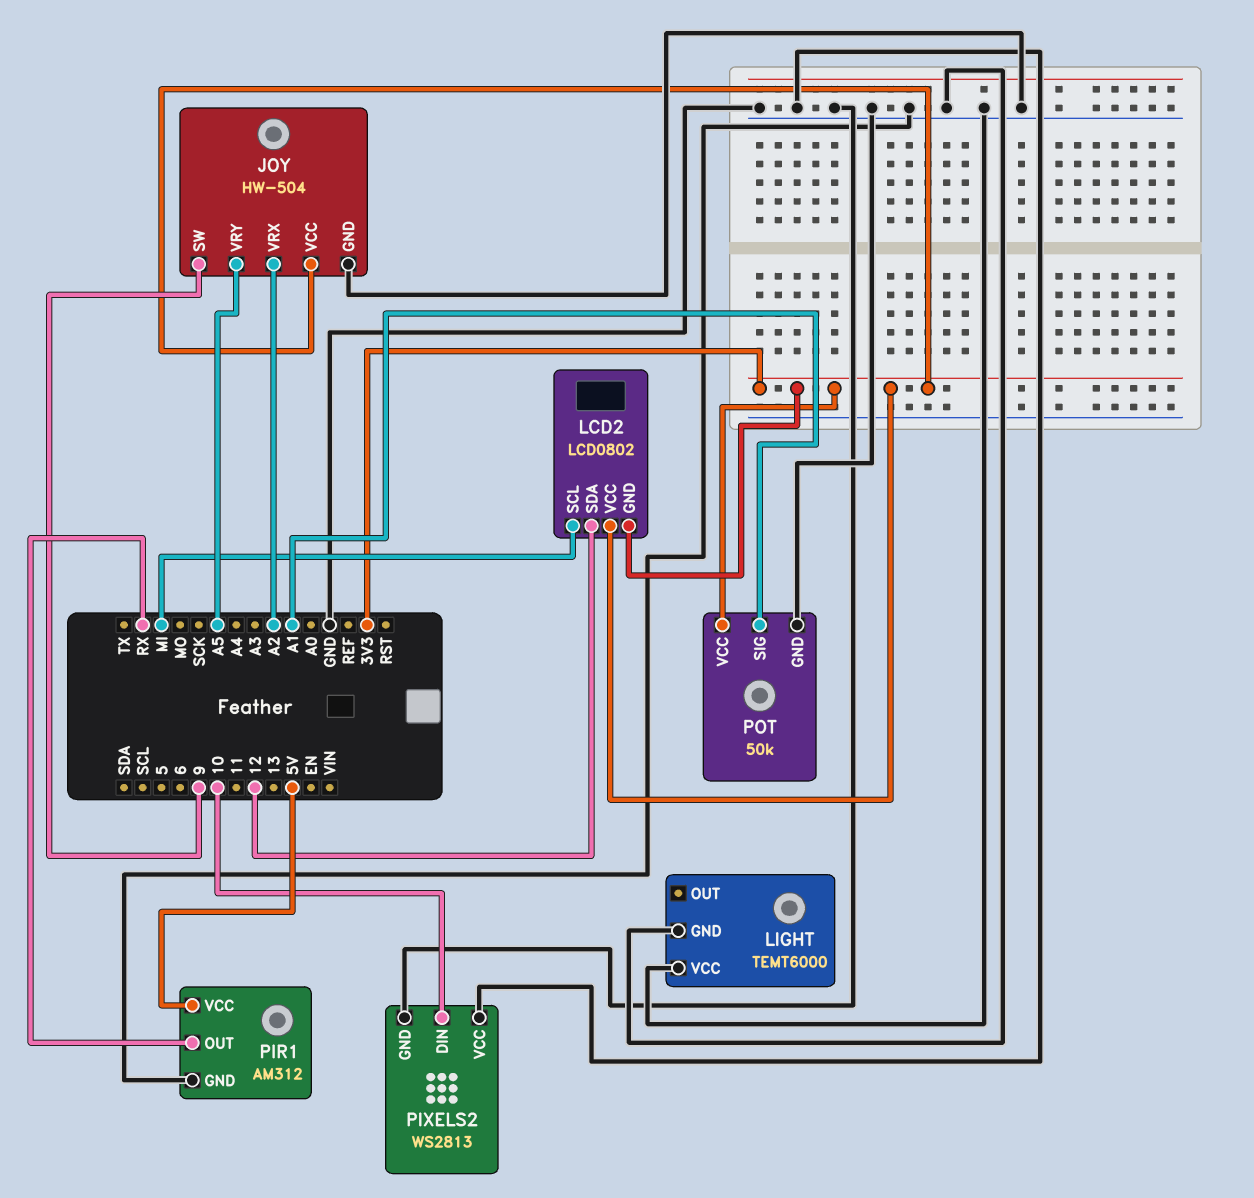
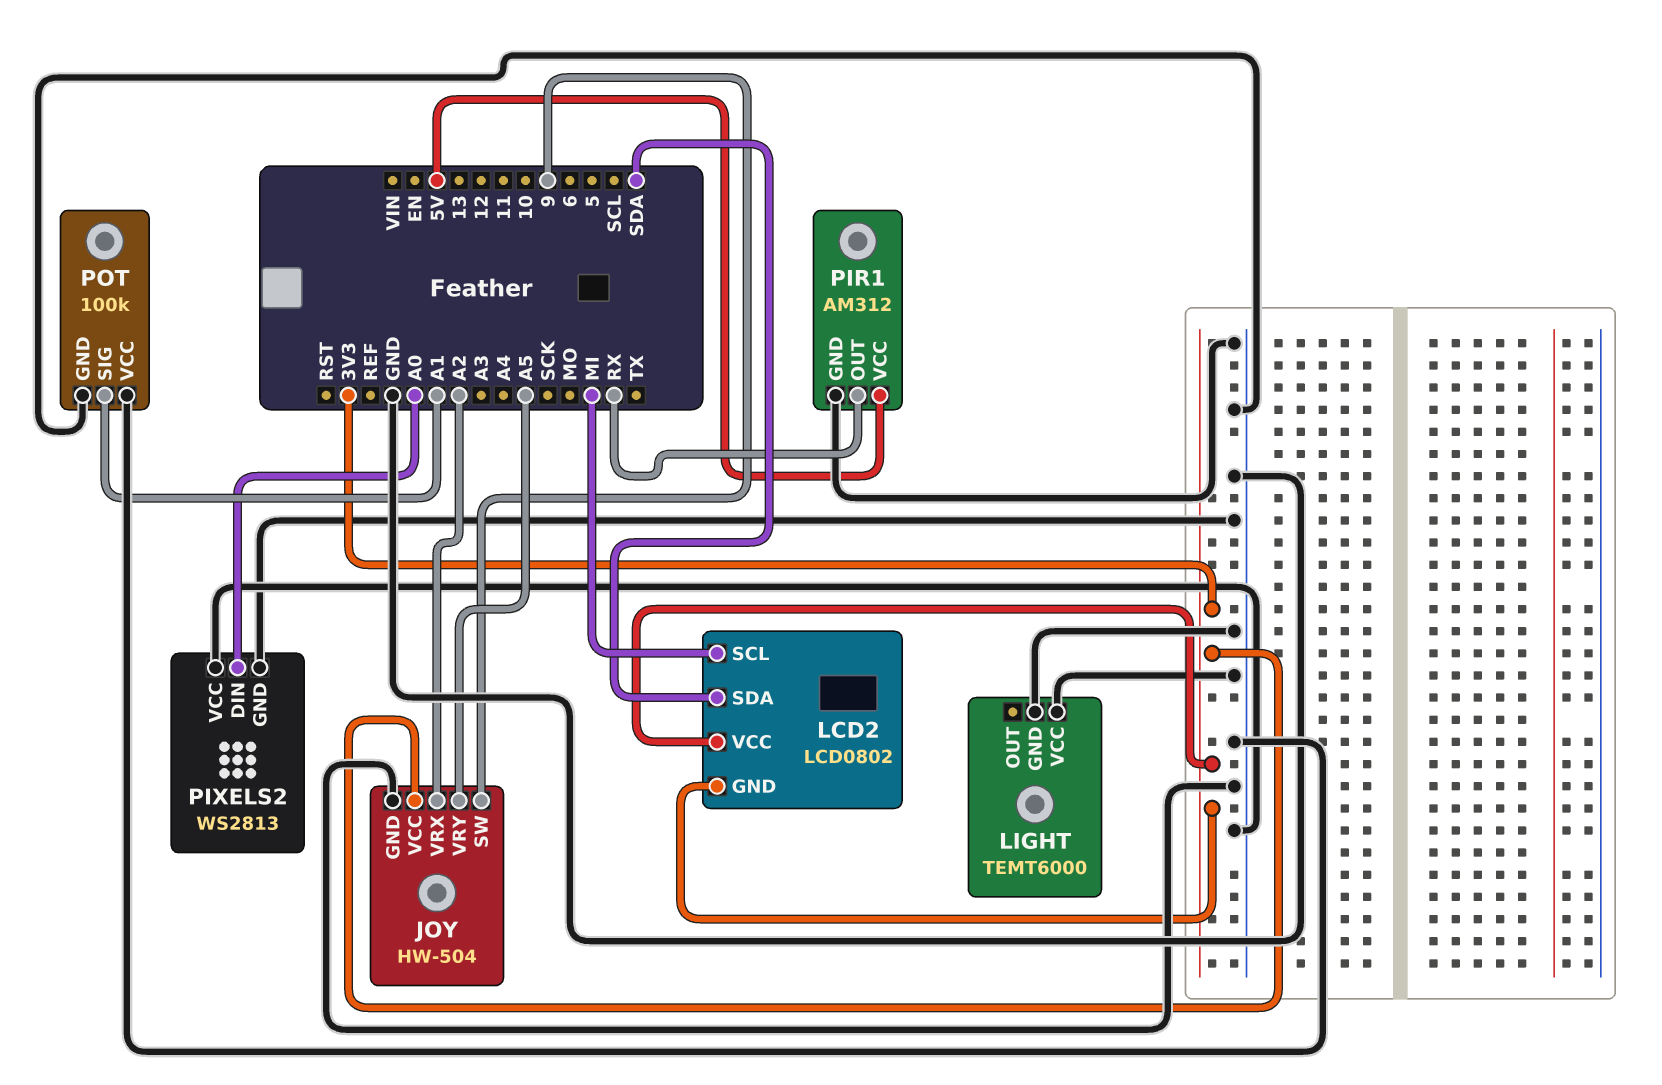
LCD2 pin SDA: 12 -> SDA
PIXELS2 pin DIN: 10 -> A0
POT: 50k -> 100k
POT pin VCC: 3V3 -> GND

